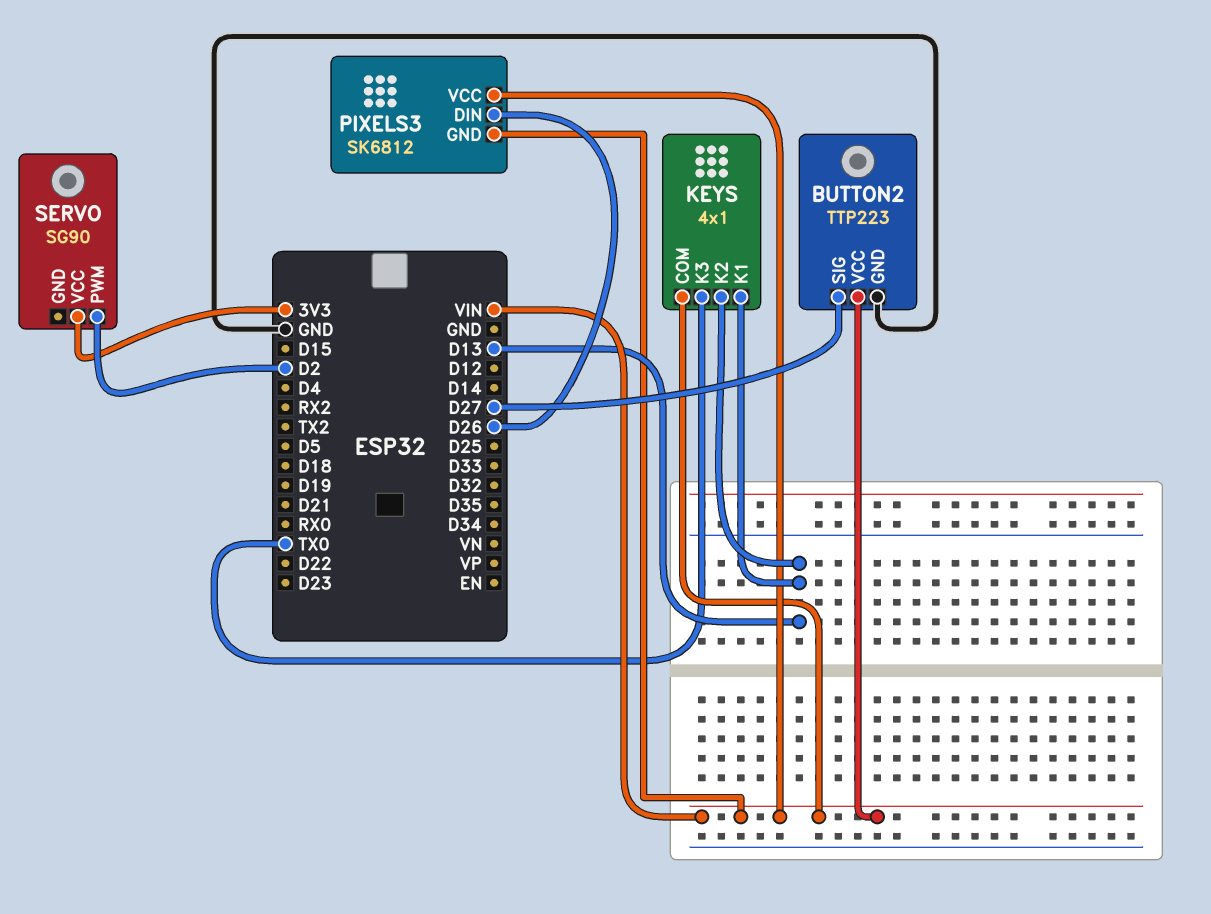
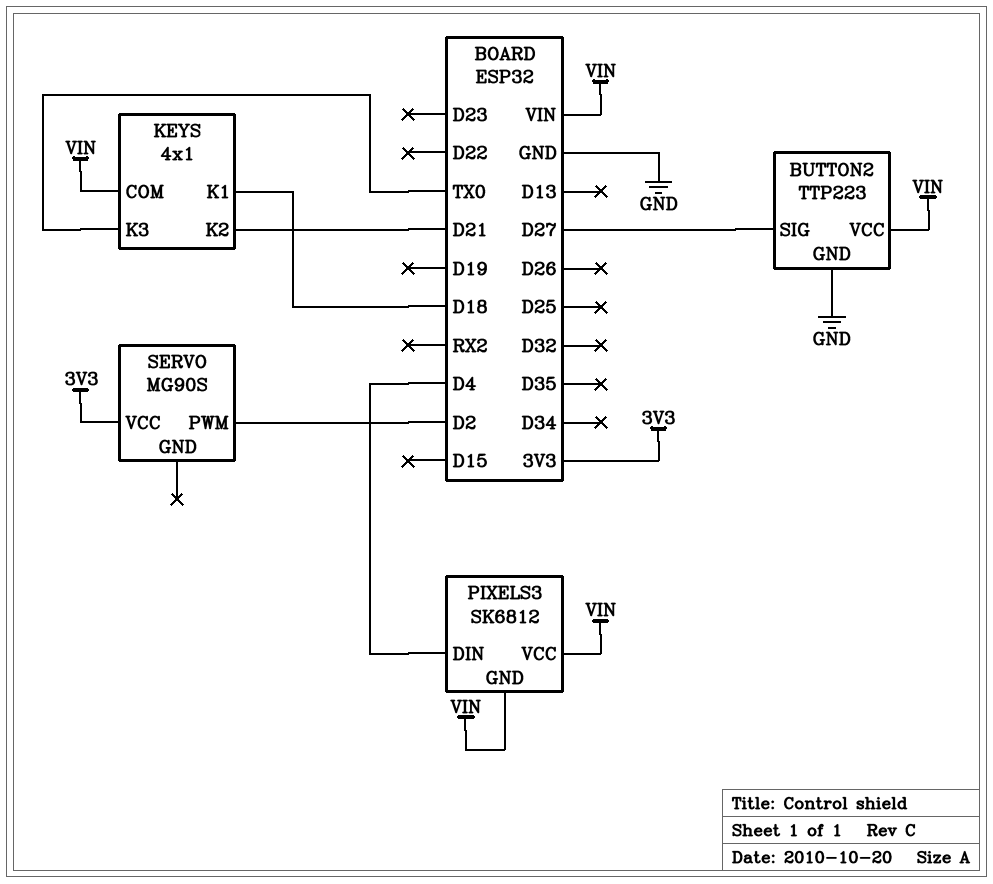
KEYS pin K1: D13 -> D18
KEYS pin K2: D13 -> D21
PIXELS3 pin DIN: D26 -> D4
SERVO: SG90 -> MG90S

